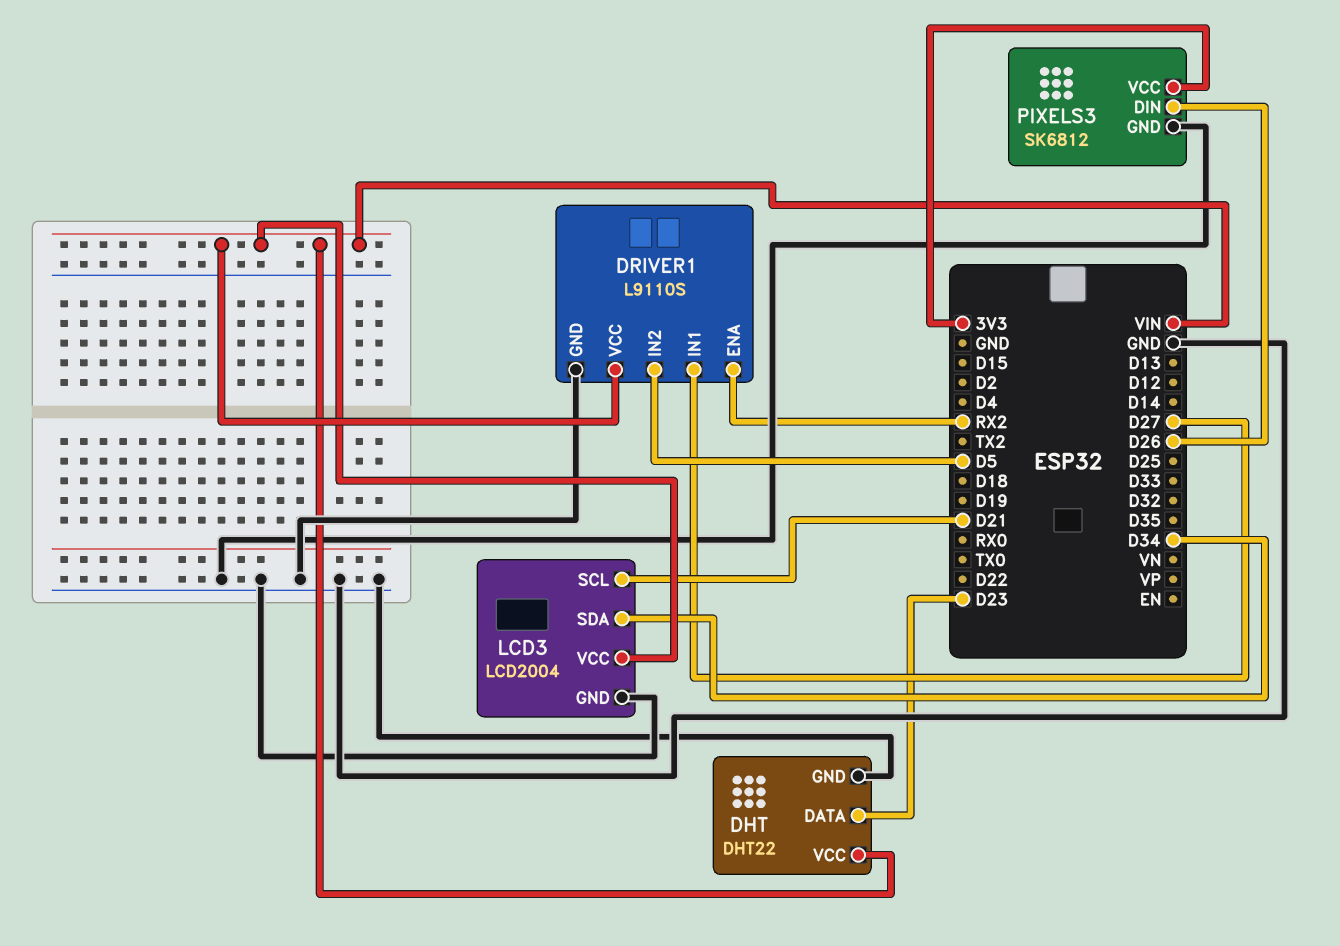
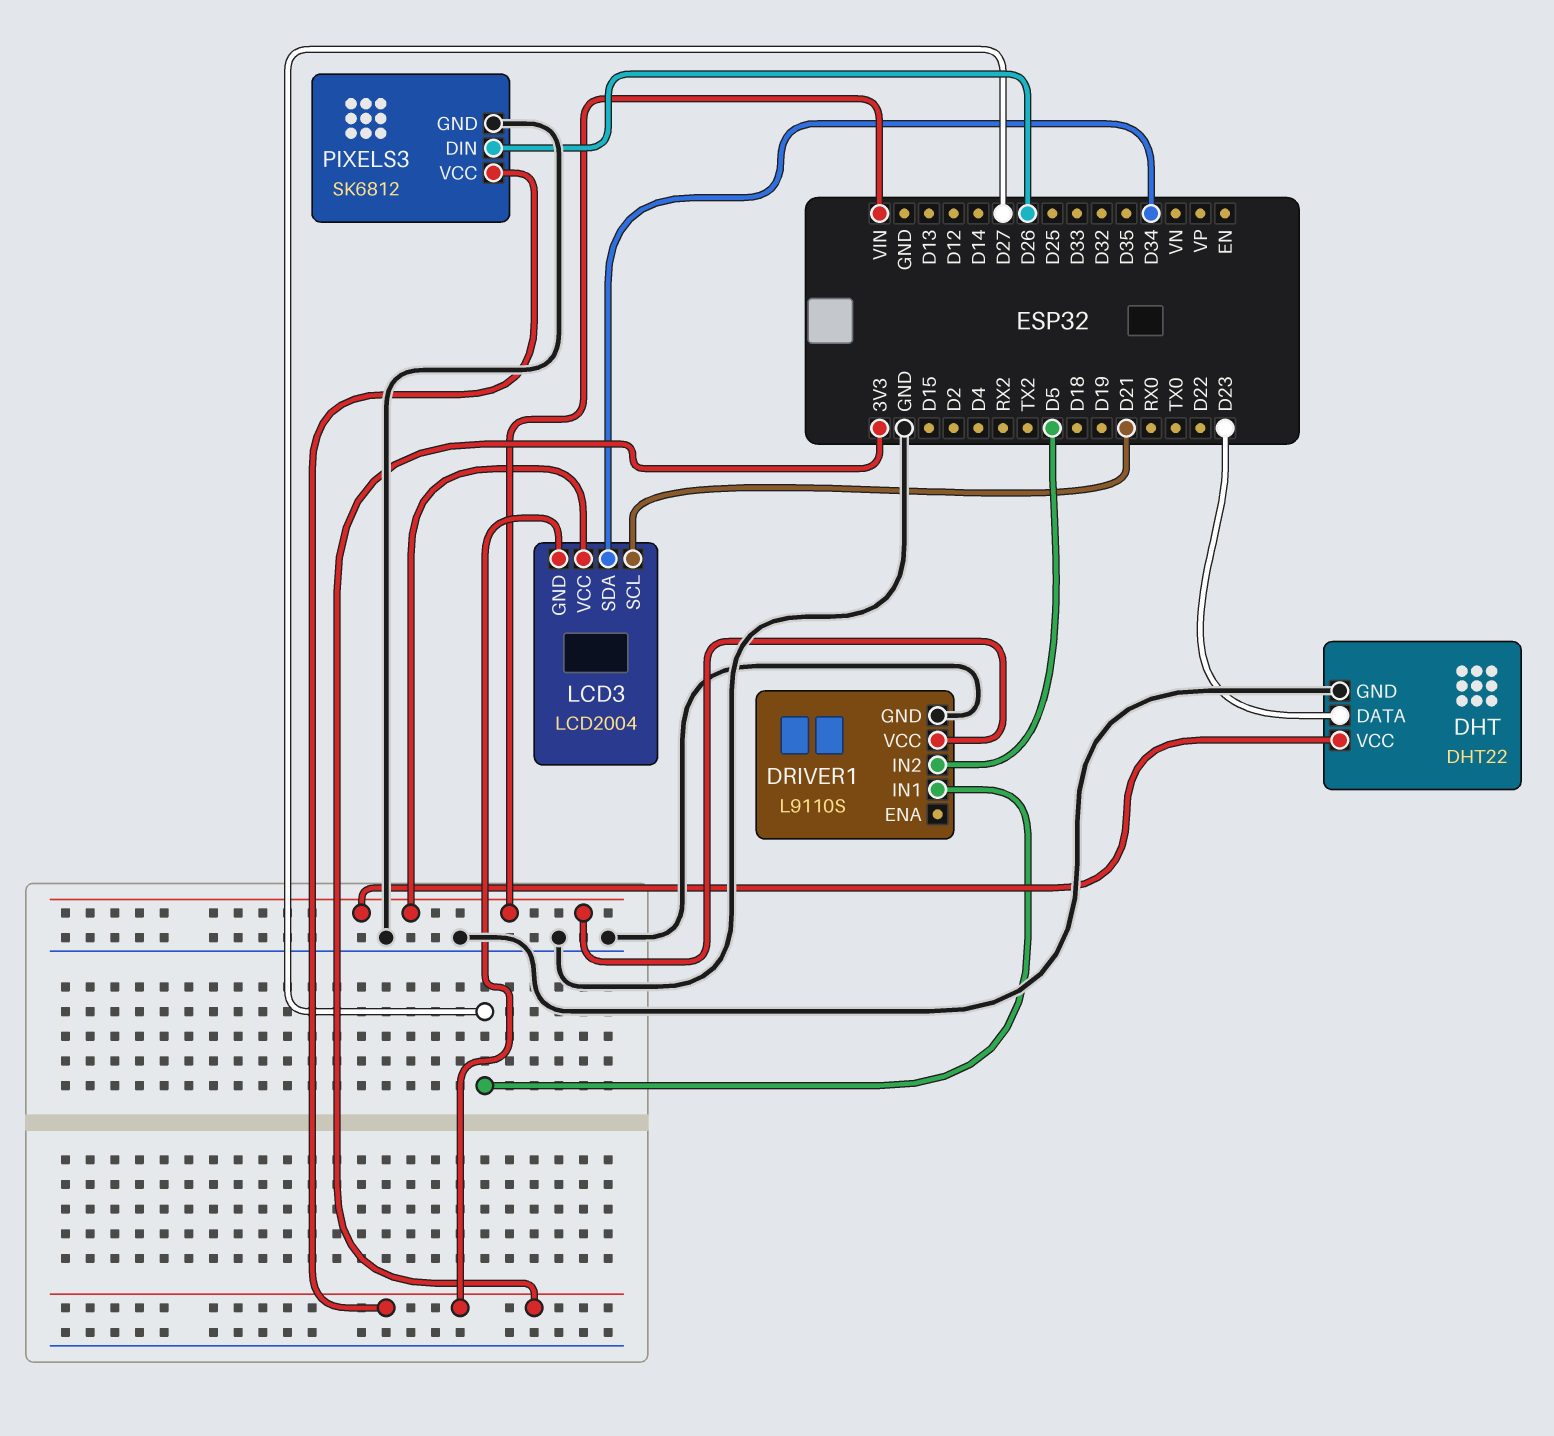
DRIVER1 pin ENA: RX2 -> none
LCD3 pin GND: GND -> 3V3

